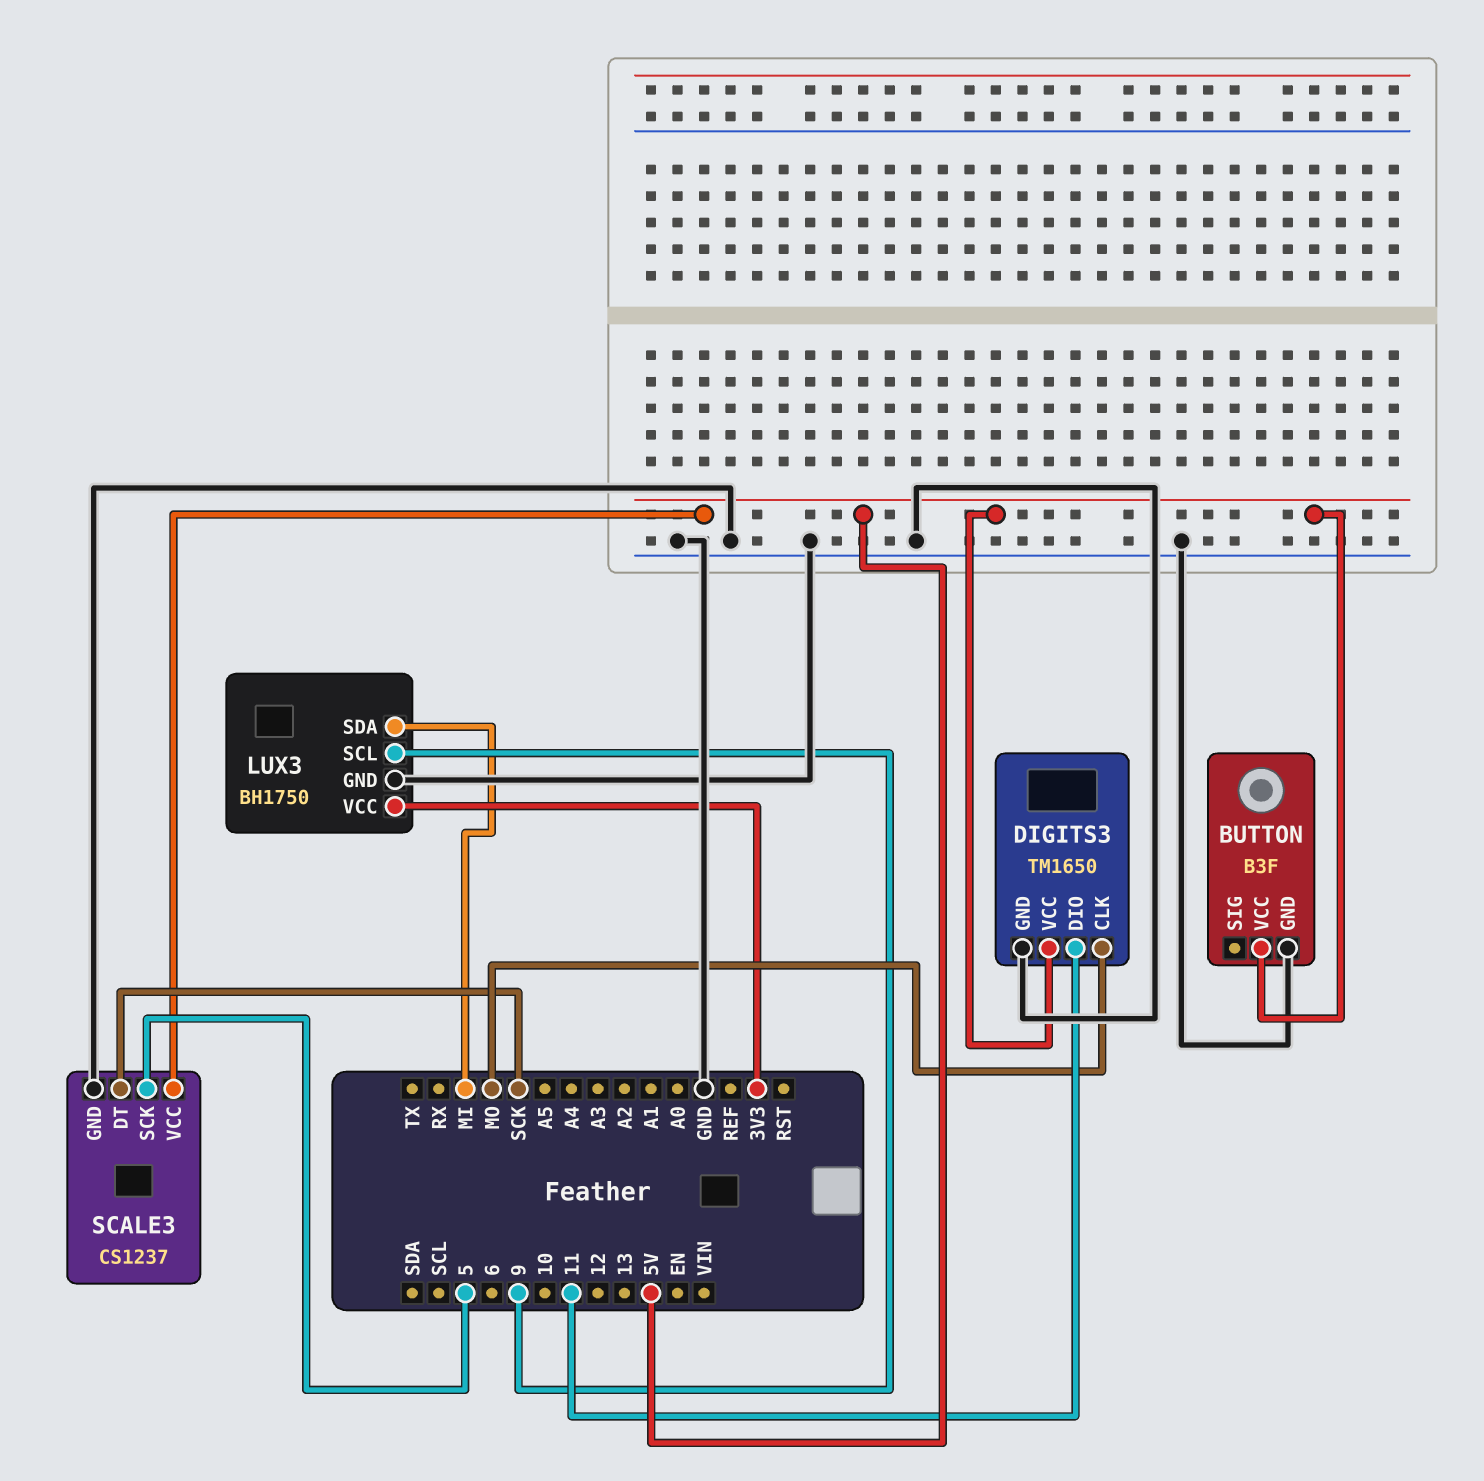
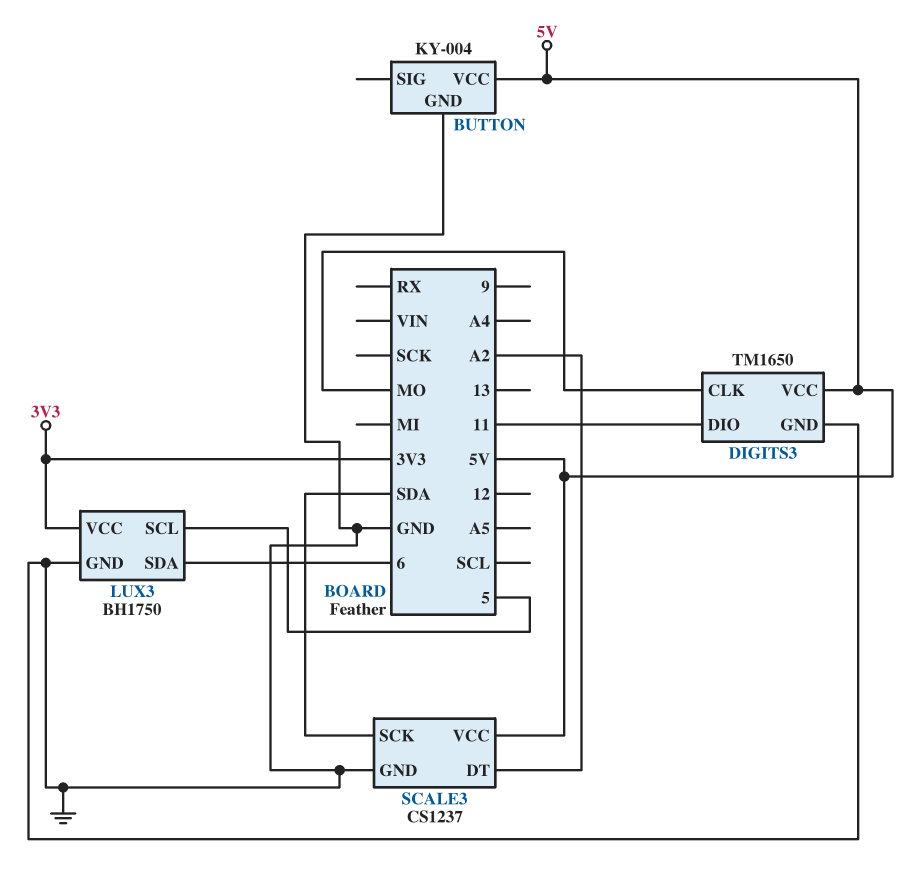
BUTTON: B3F -> KY-004
LUX3 pin SCL: 9 -> 5
LUX3 pin SDA: MI -> 6
SCALE3 pin DT: SCK -> A2
SCALE3 pin SCK: 5 -> SDA

